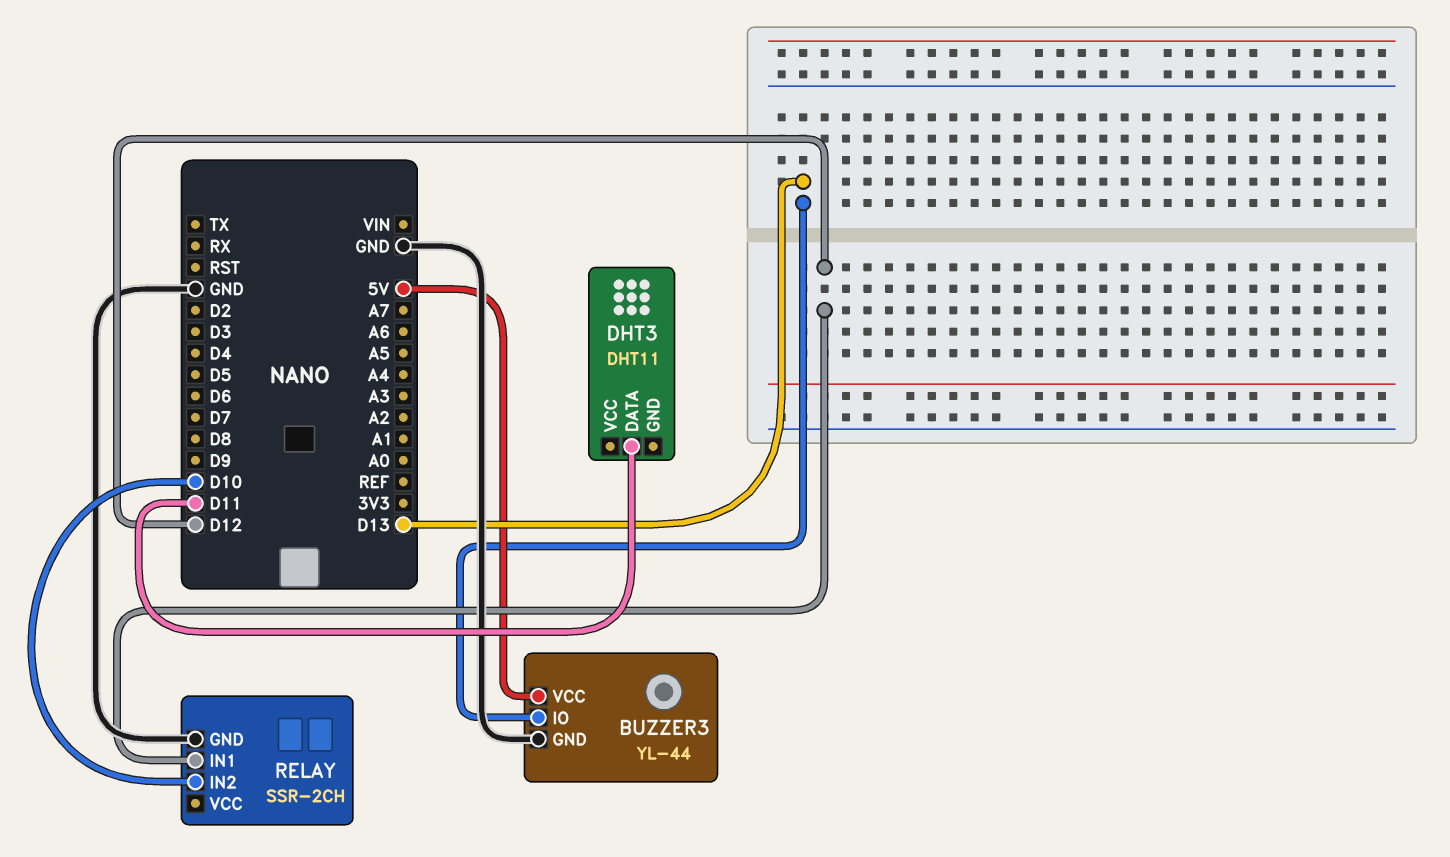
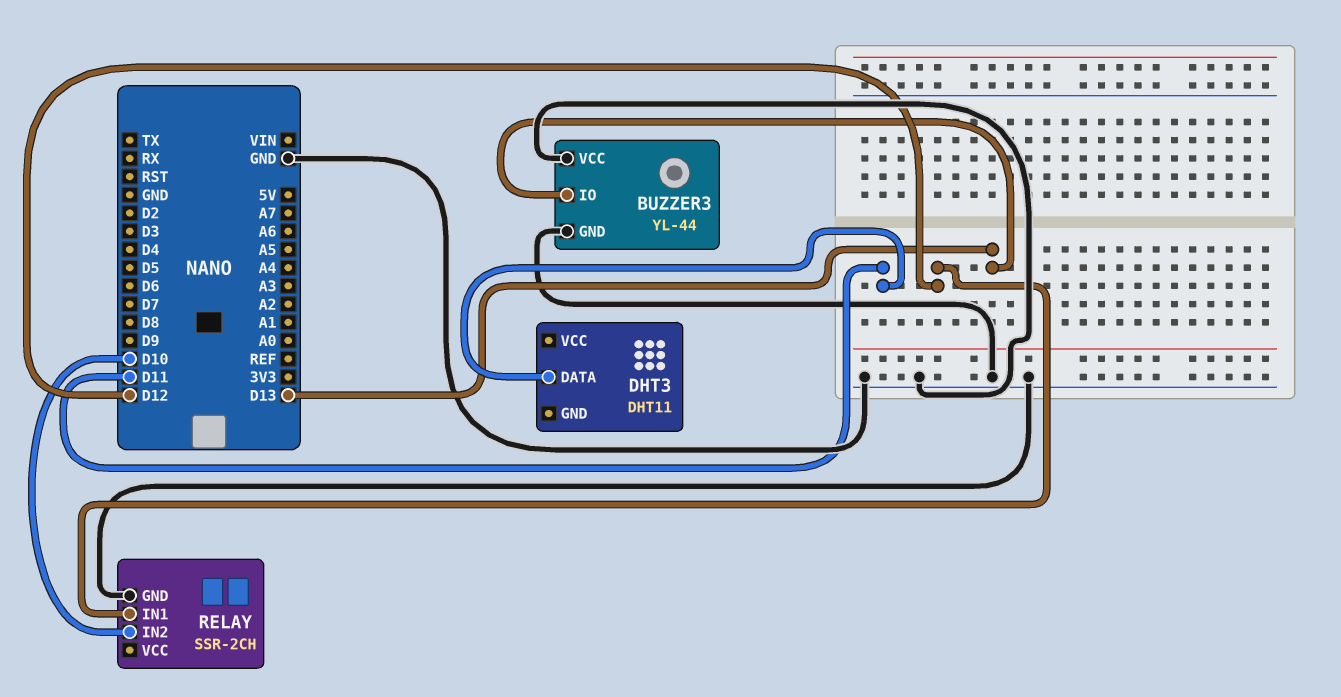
BUZZER3 pin VCC: 5V -> GND

